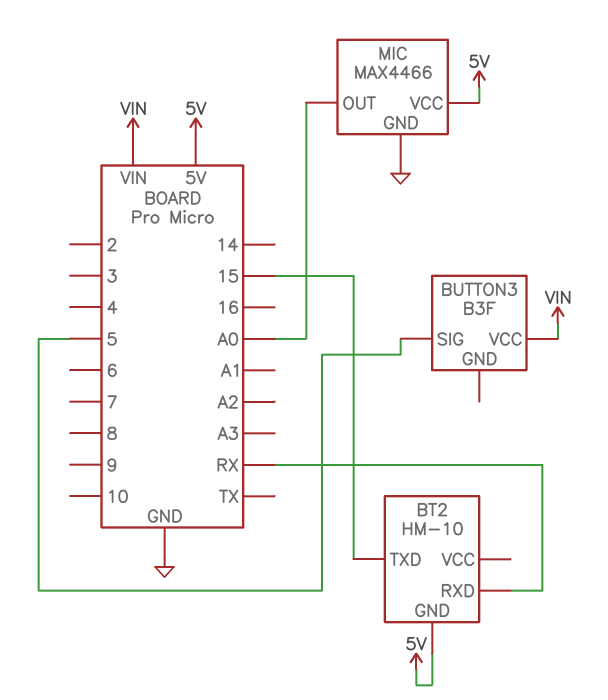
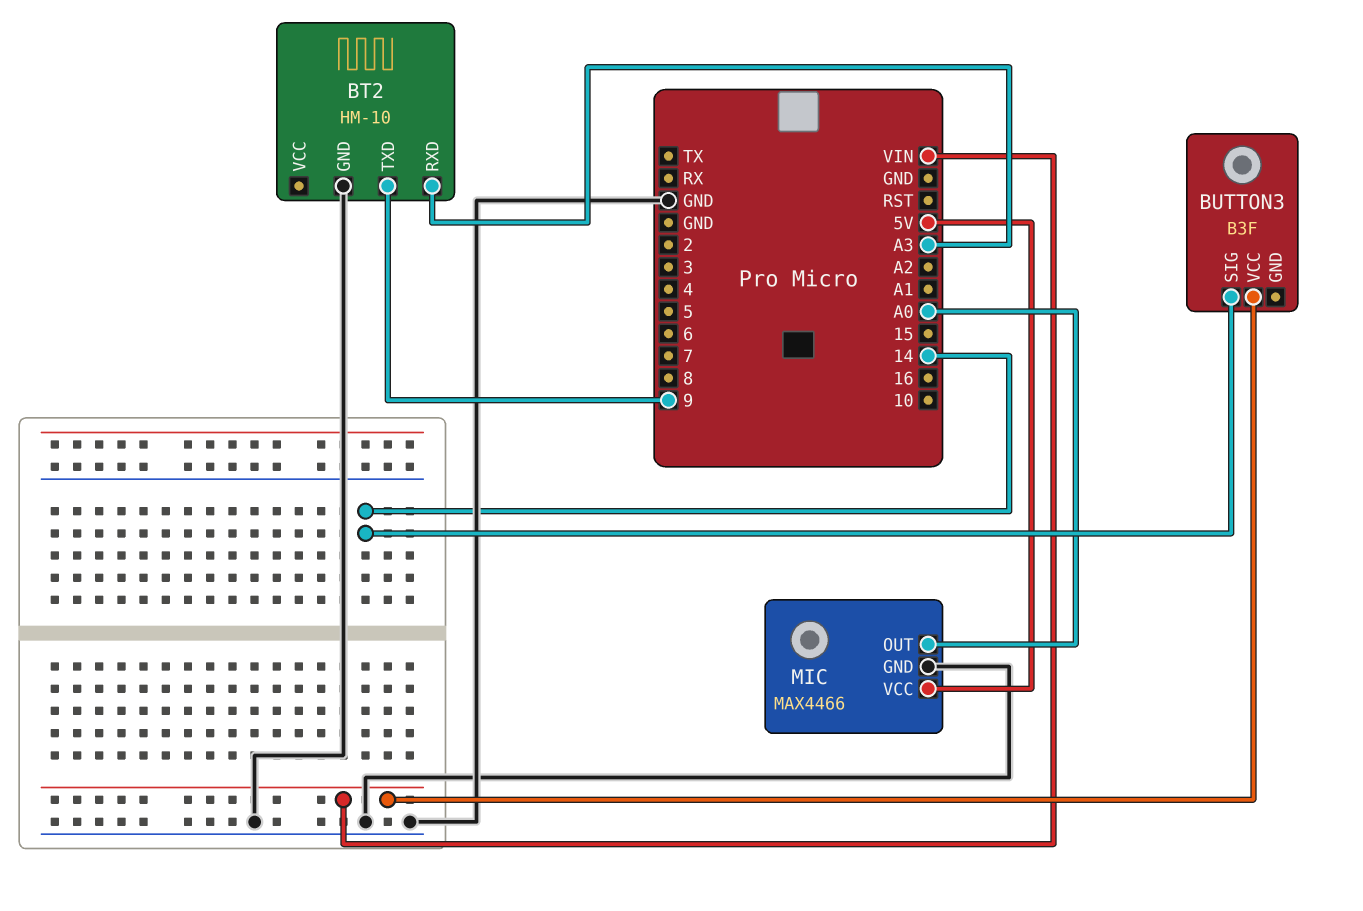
BT2 pin GND: 5V -> GND
BT2 pin RXD: RX -> A3
BT2 pin TXD: 15 -> 9
BUTTON3 pin SIG: 5 -> 14

